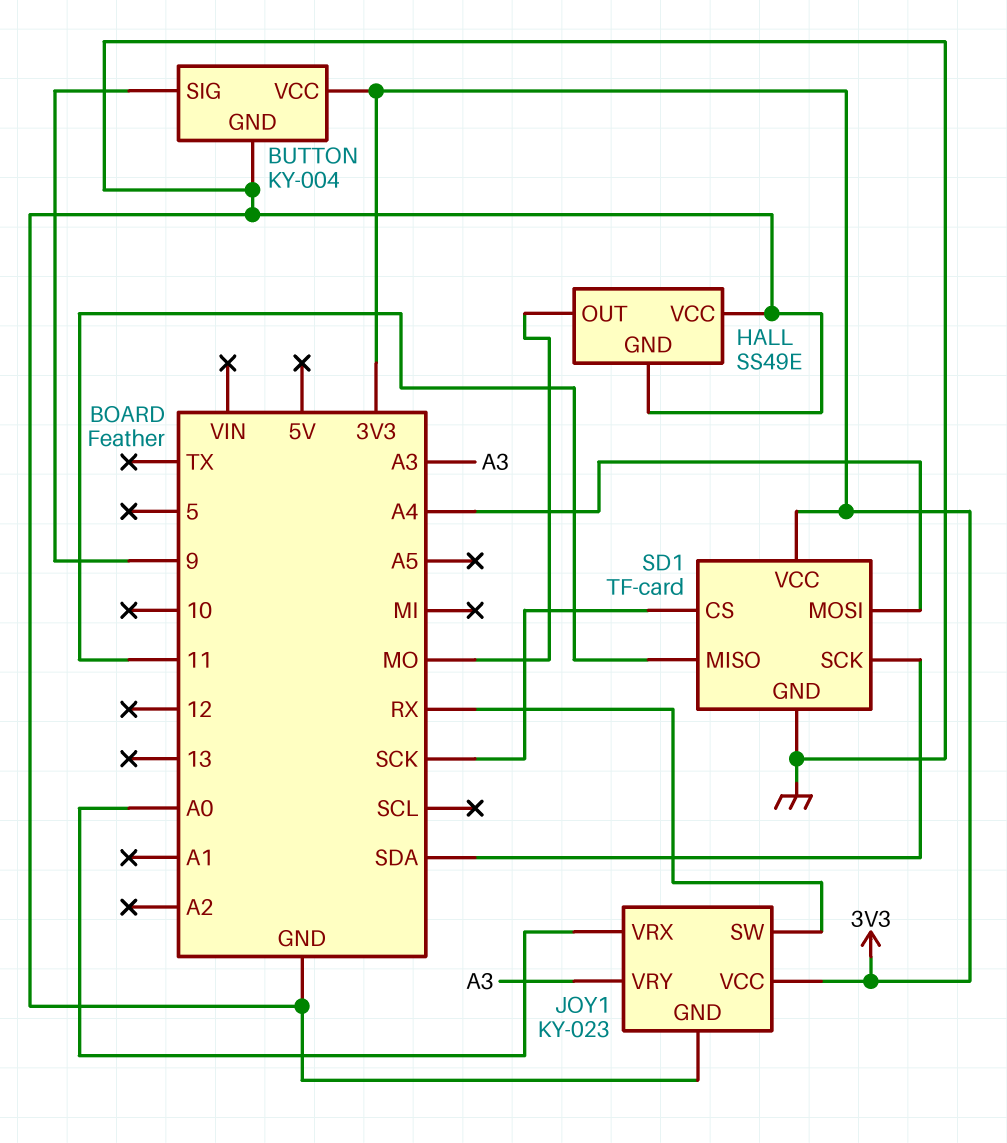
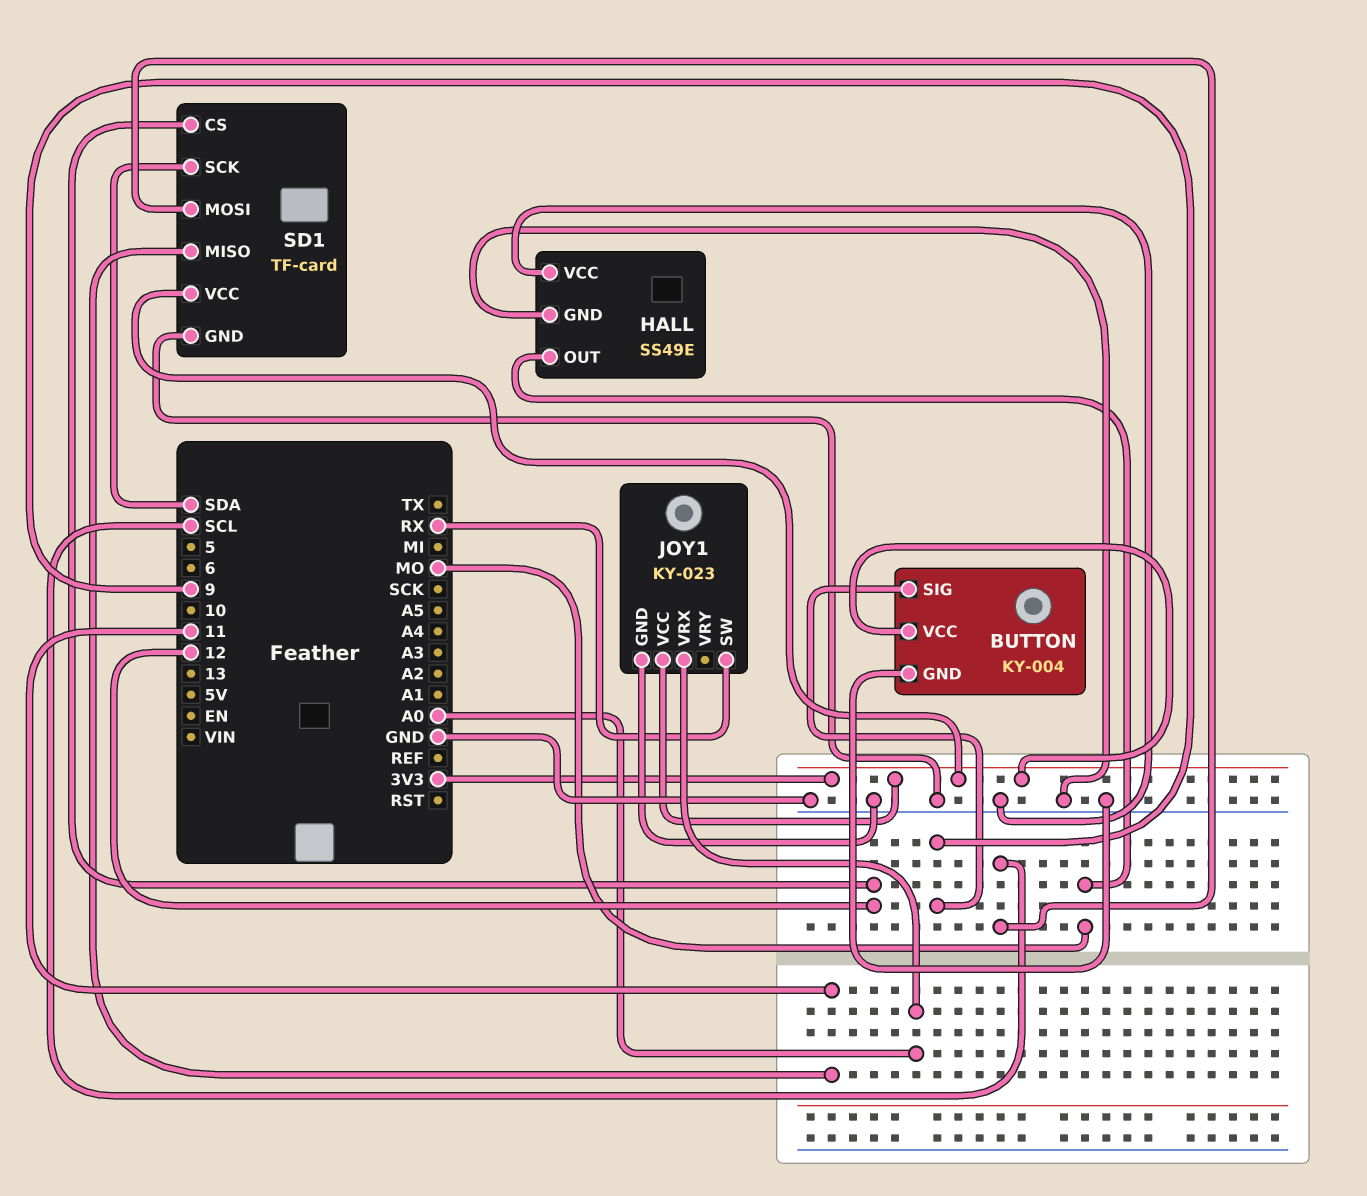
JOY1 pin VRY: A3 -> none
SD1 pin CS: SCK -> 12
SD1 pin MOSI: A4 -> SCL

